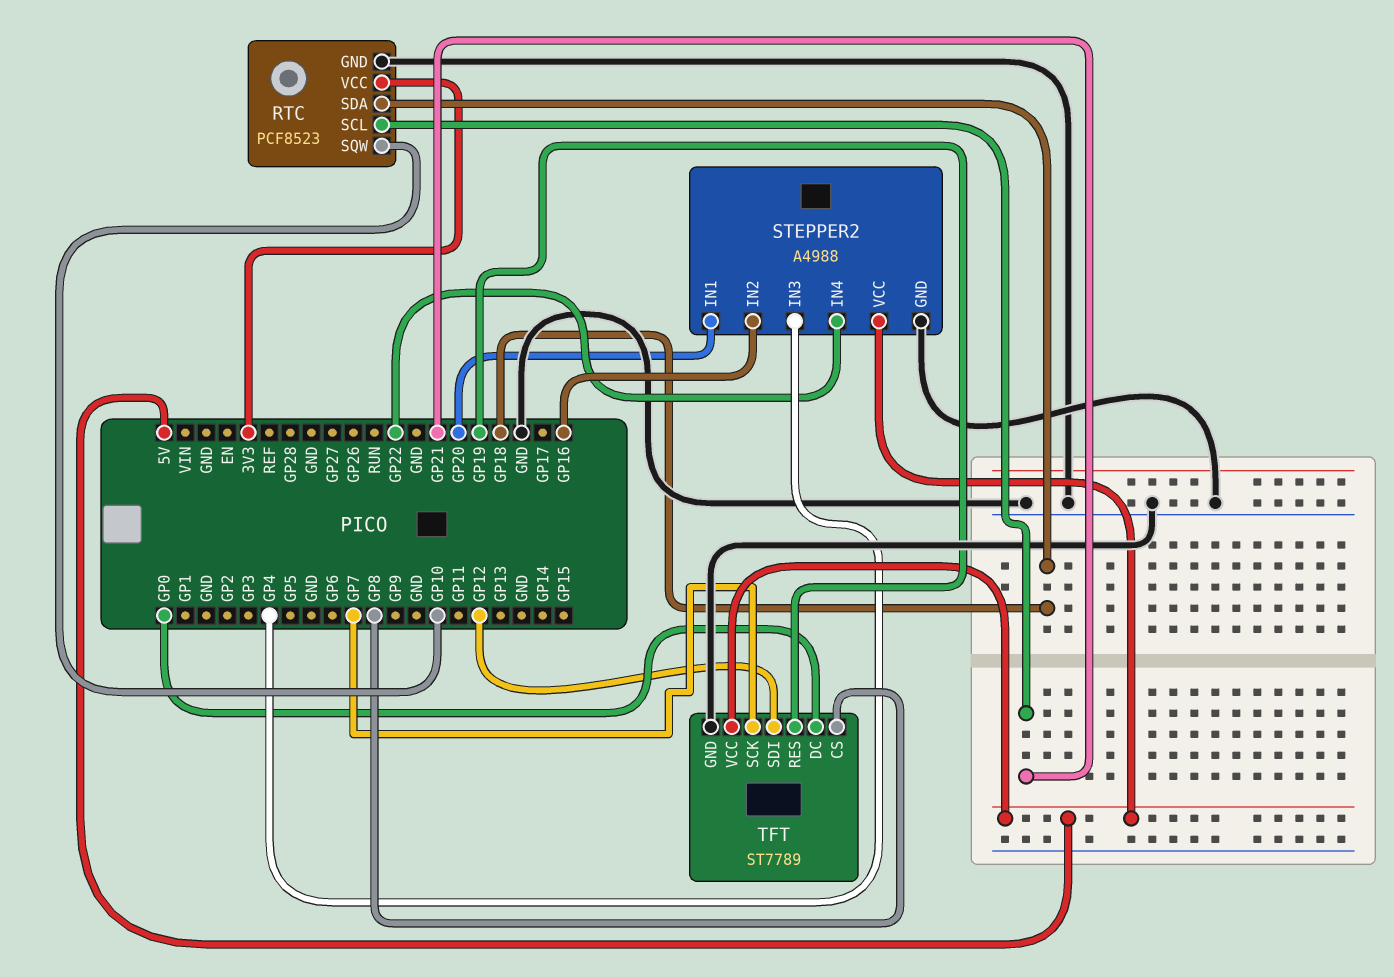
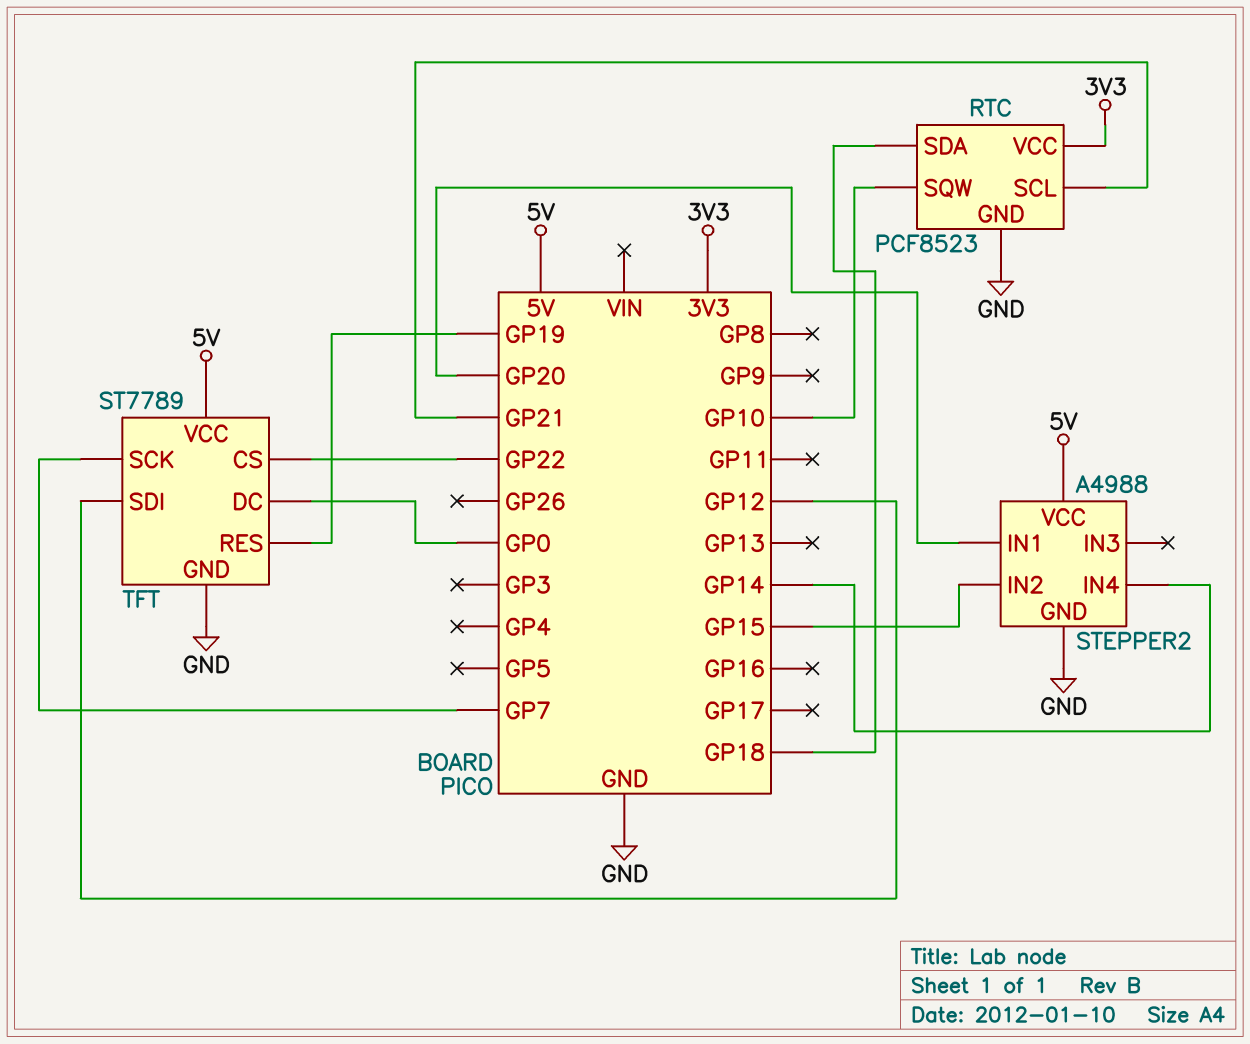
STEPPER2 pin IN2: GP16 -> GP15
STEPPER2 pin IN3: GP4 -> none
STEPPER2 pin IN4: GP22 -> GP14
TFT pin CS: GP8 -> GP22

